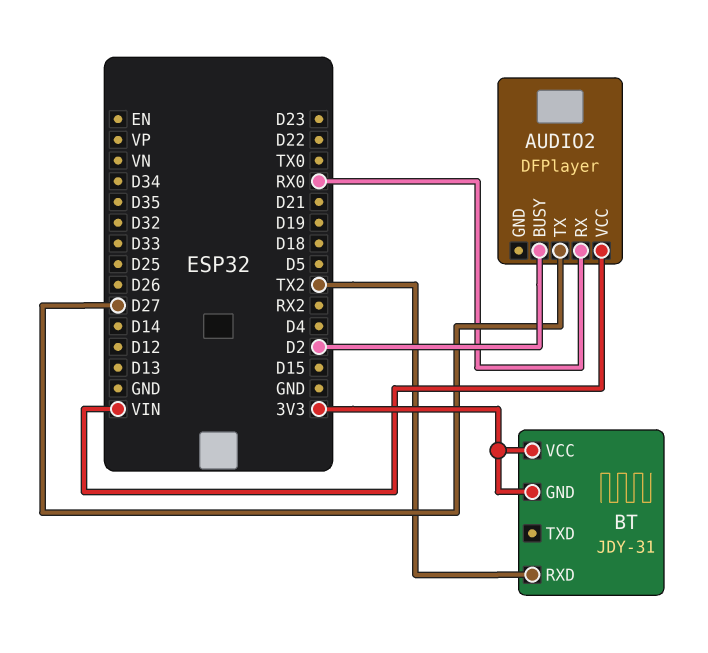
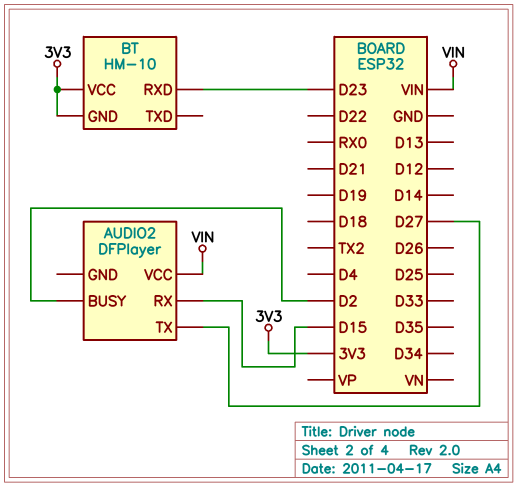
AUDIO2 pin RX: RX0 -> D15
BT: JDY-31 -> HM-10
BT pin RXD: TX2 -> D23

